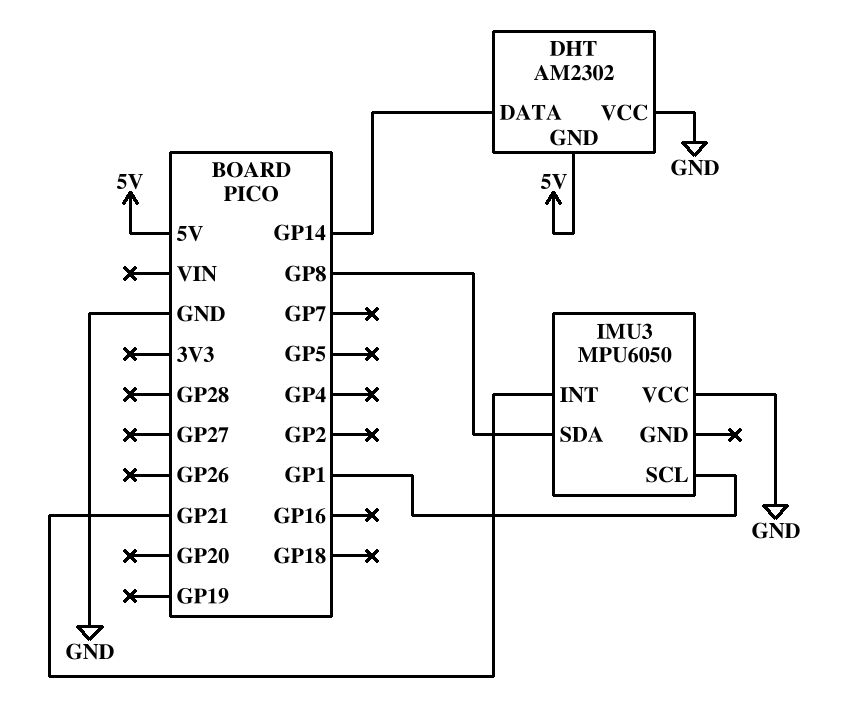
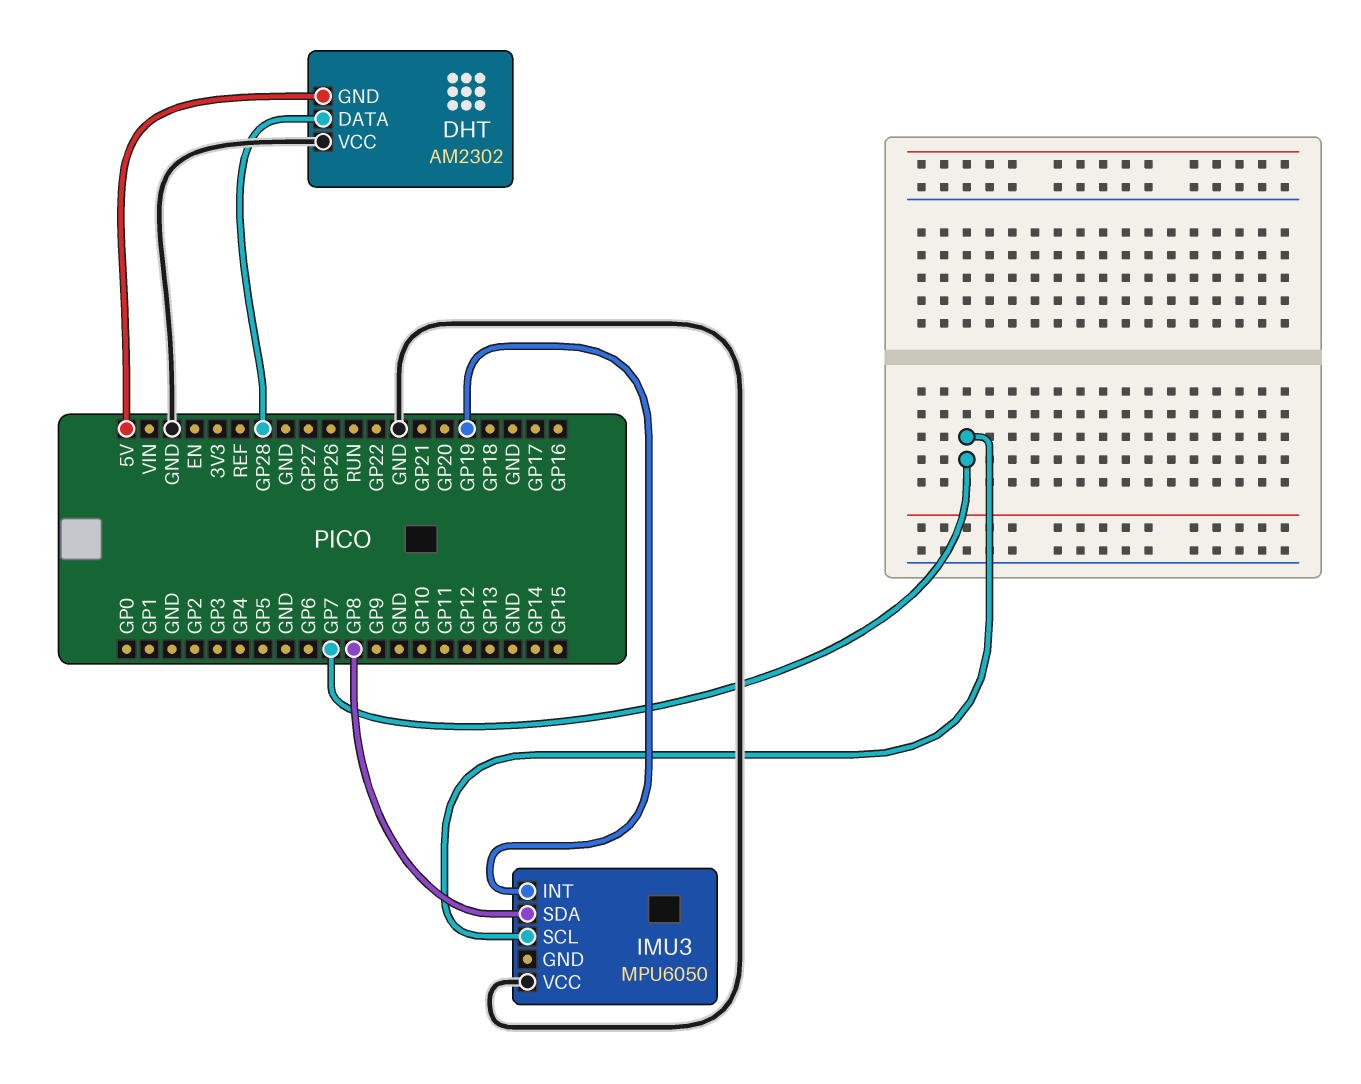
DHT pin DATA: GP14 -> GP28
IMU3 pin INT: GP21 -> GP19
IMU3 pin SCL: GP1 -> GP7

